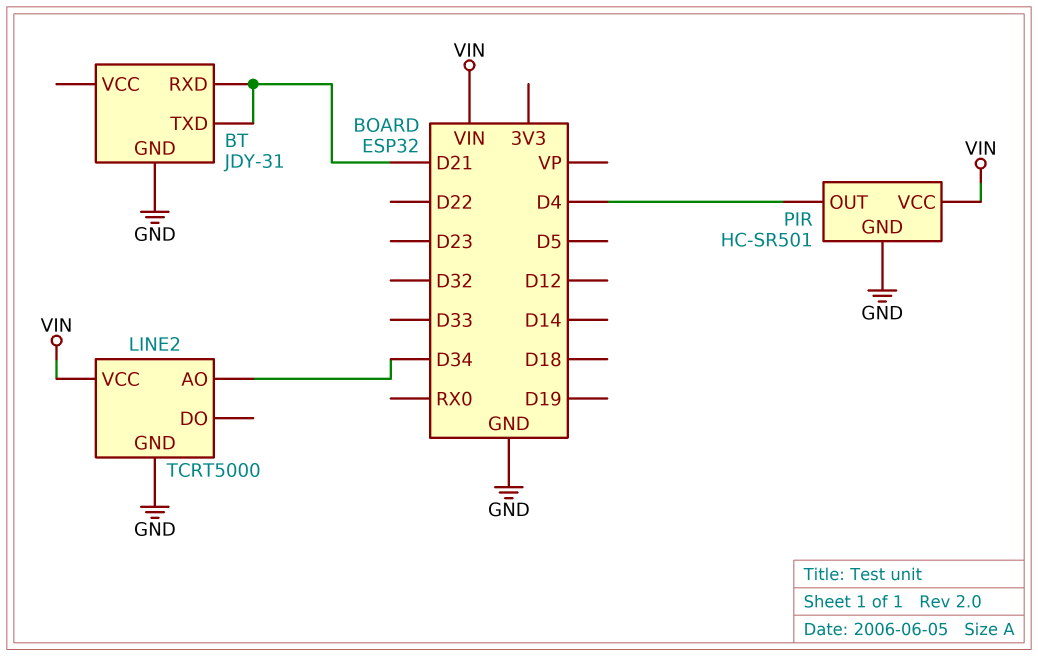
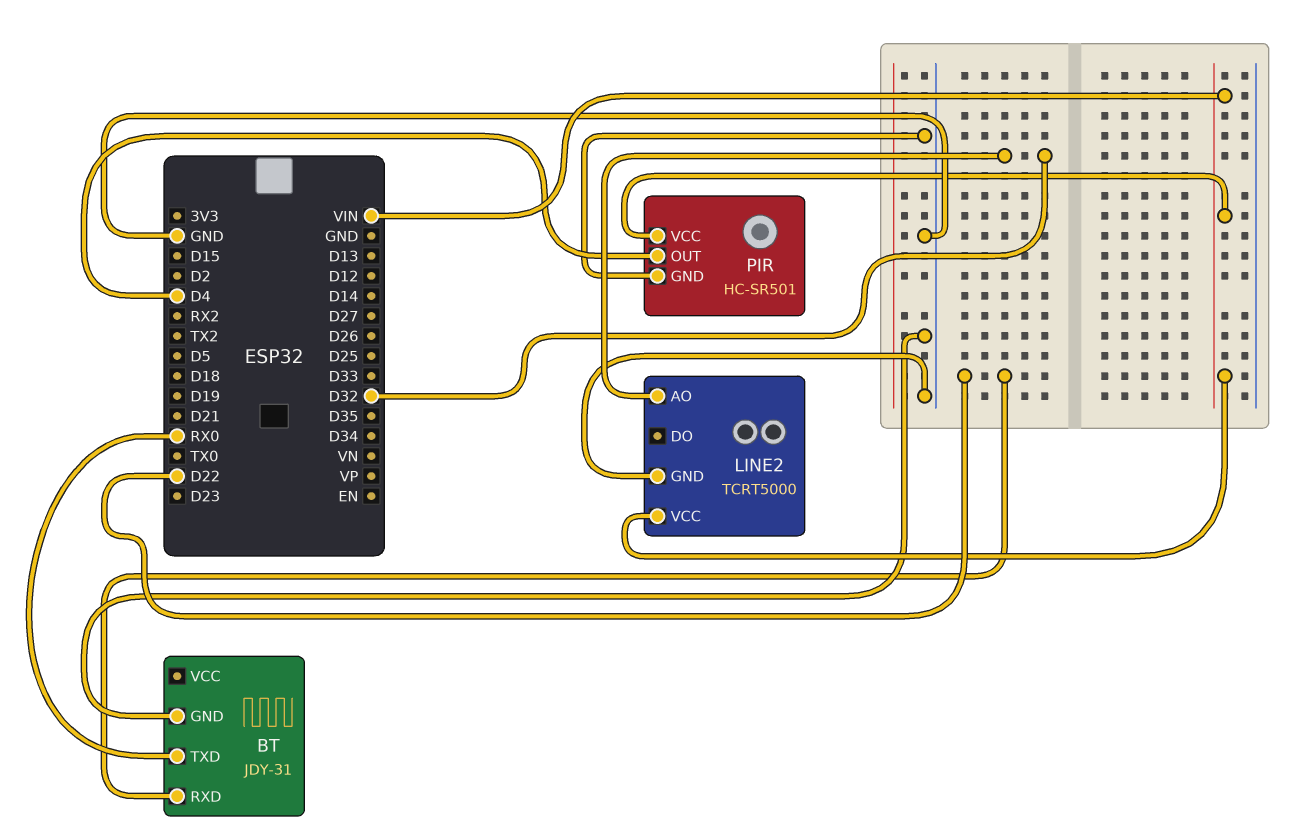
BT pin RXD: D21 -> D22
BT pin TXD: D21 -> RX0
LINE2 pin AO: D34 -> D32

